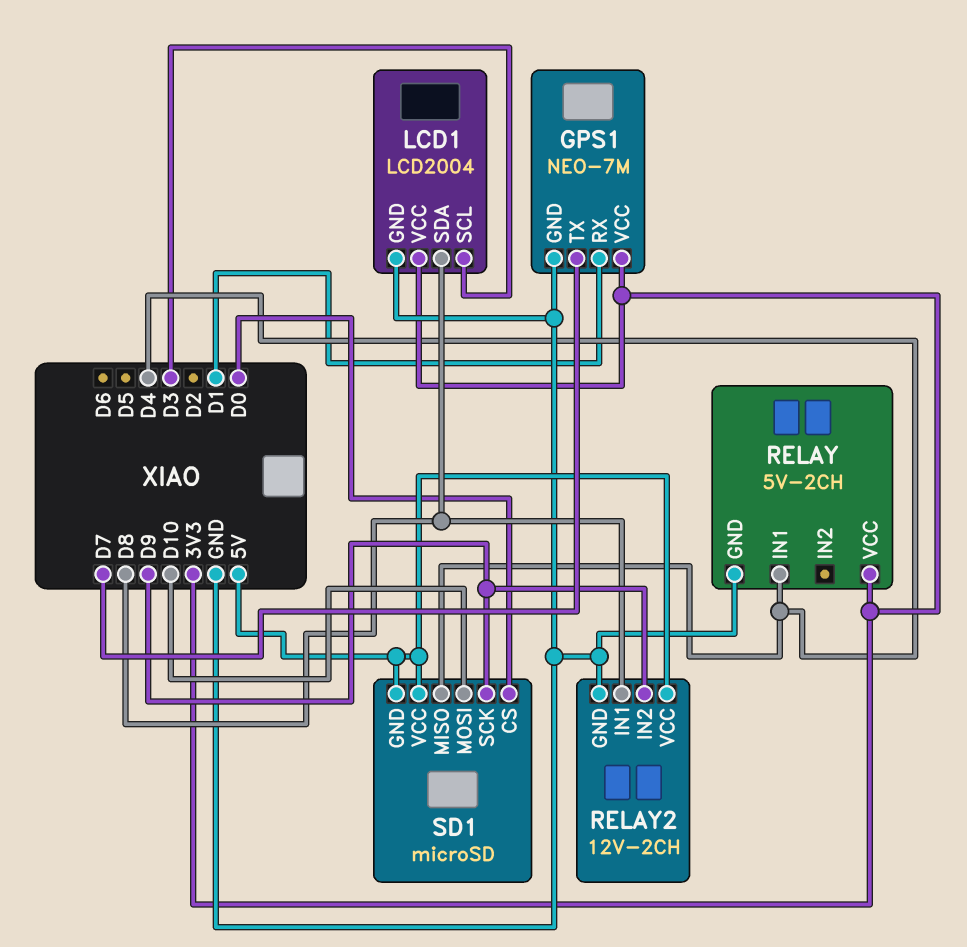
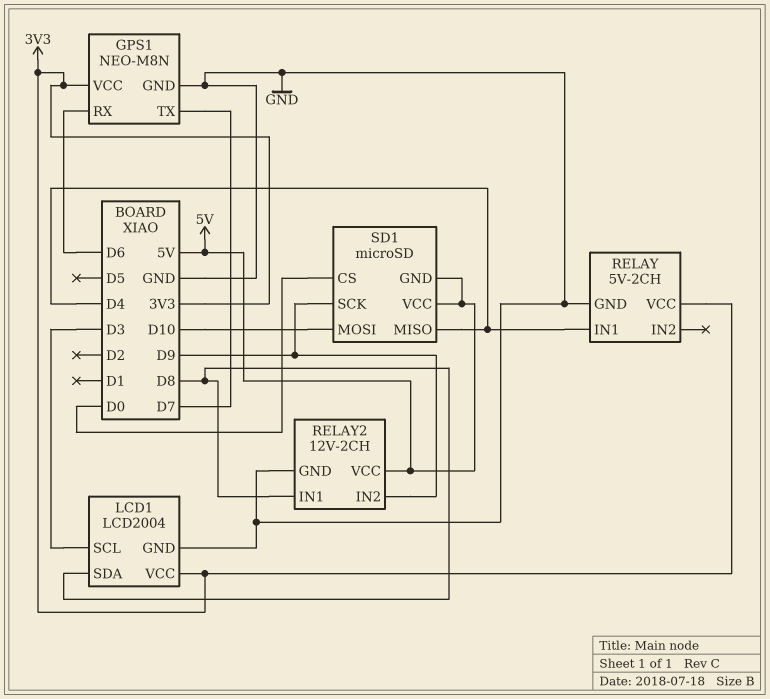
GPS1: NEO-7M -> NEO-M8N
GPS1 pin RX: D1 -> D6

